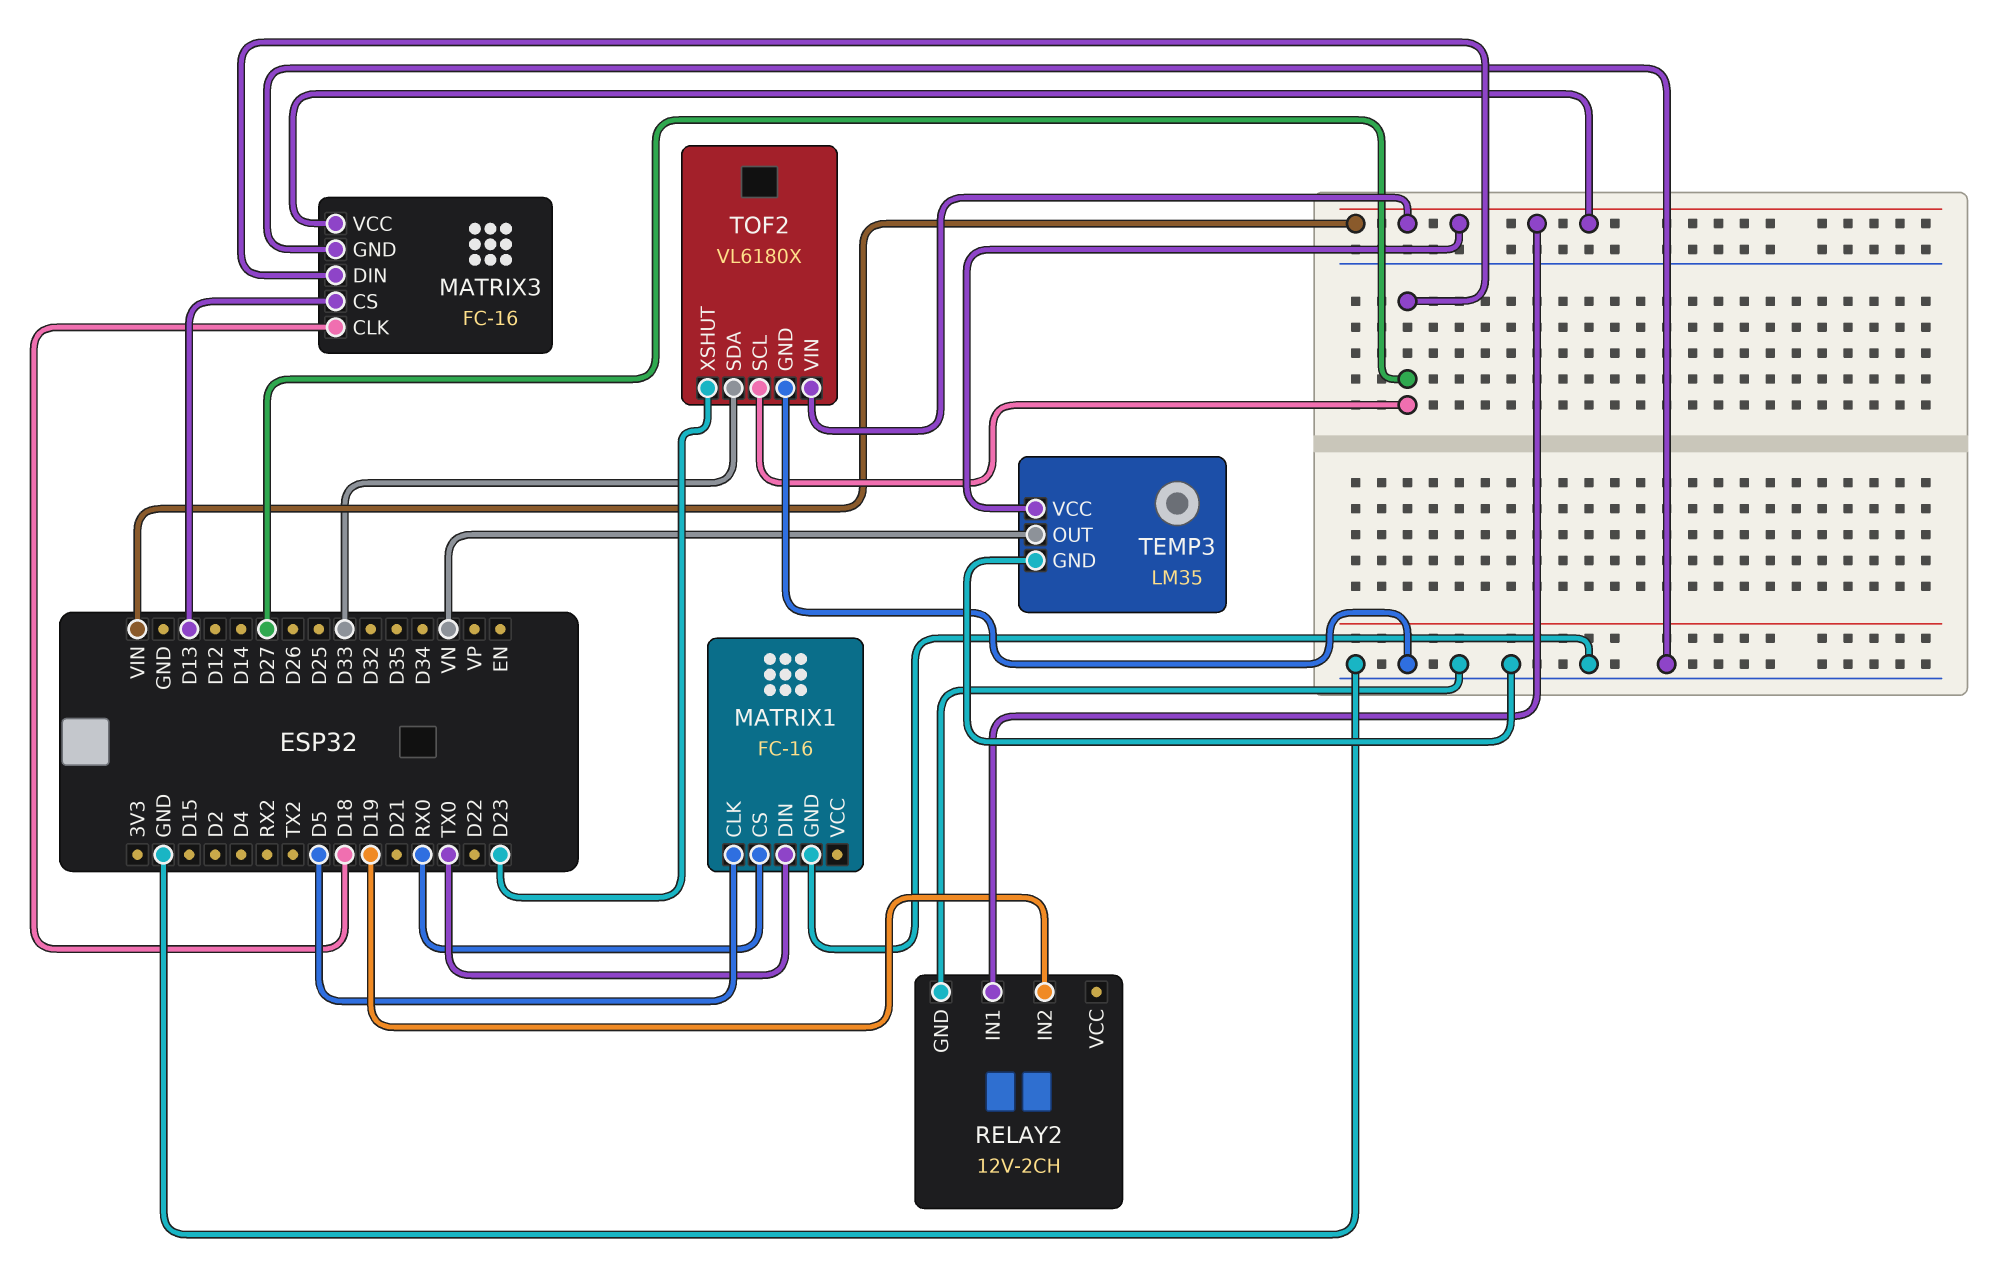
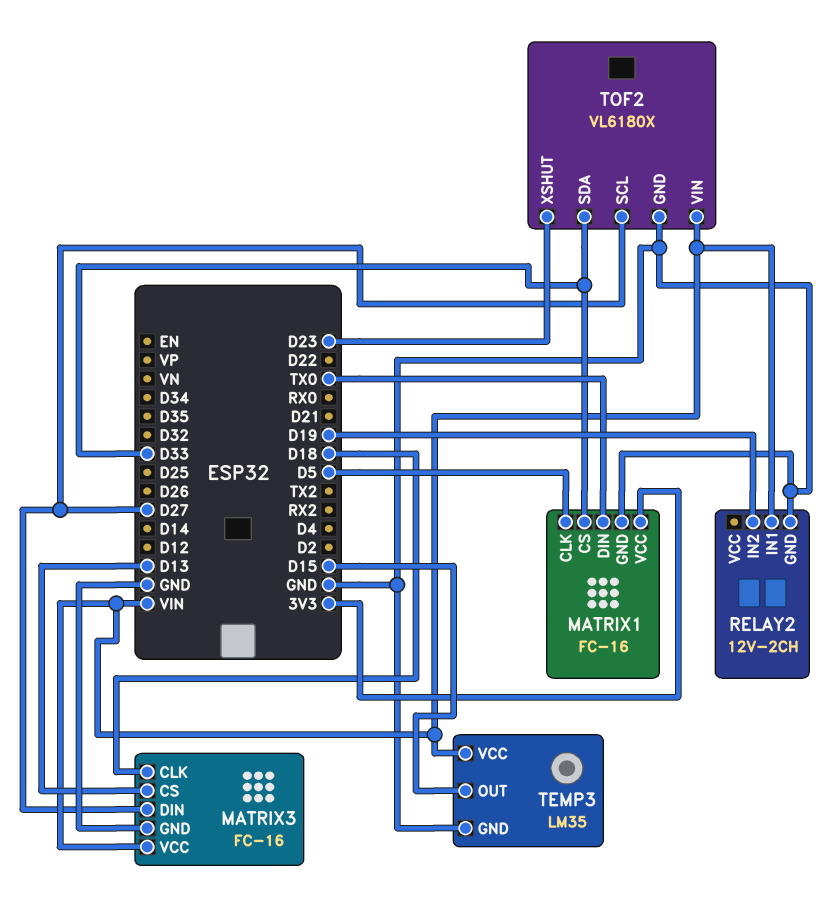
MATRIX1 pin CS: RX0 -> D33
MATRIX1 pin VCC: none -> 3V3
TEMP3 pin OUT: VN -> D15

